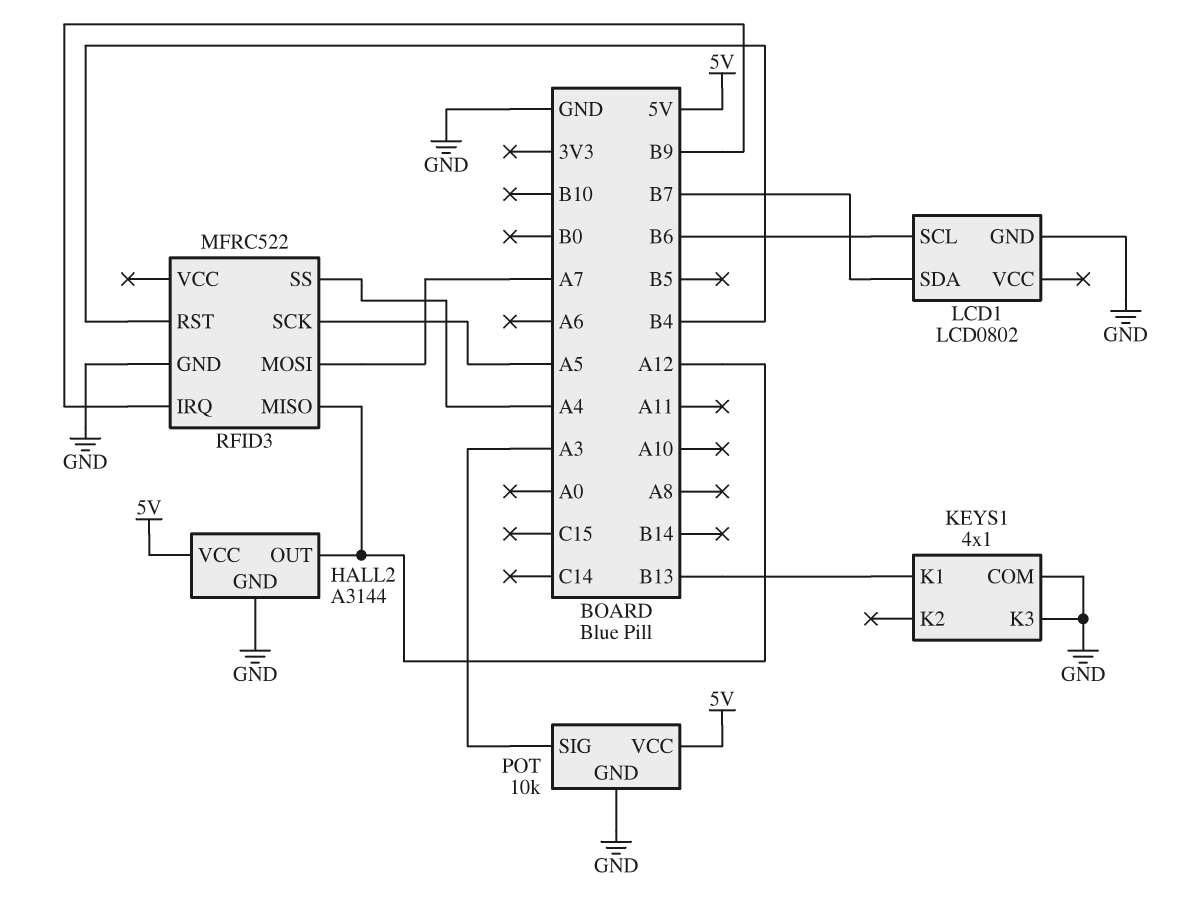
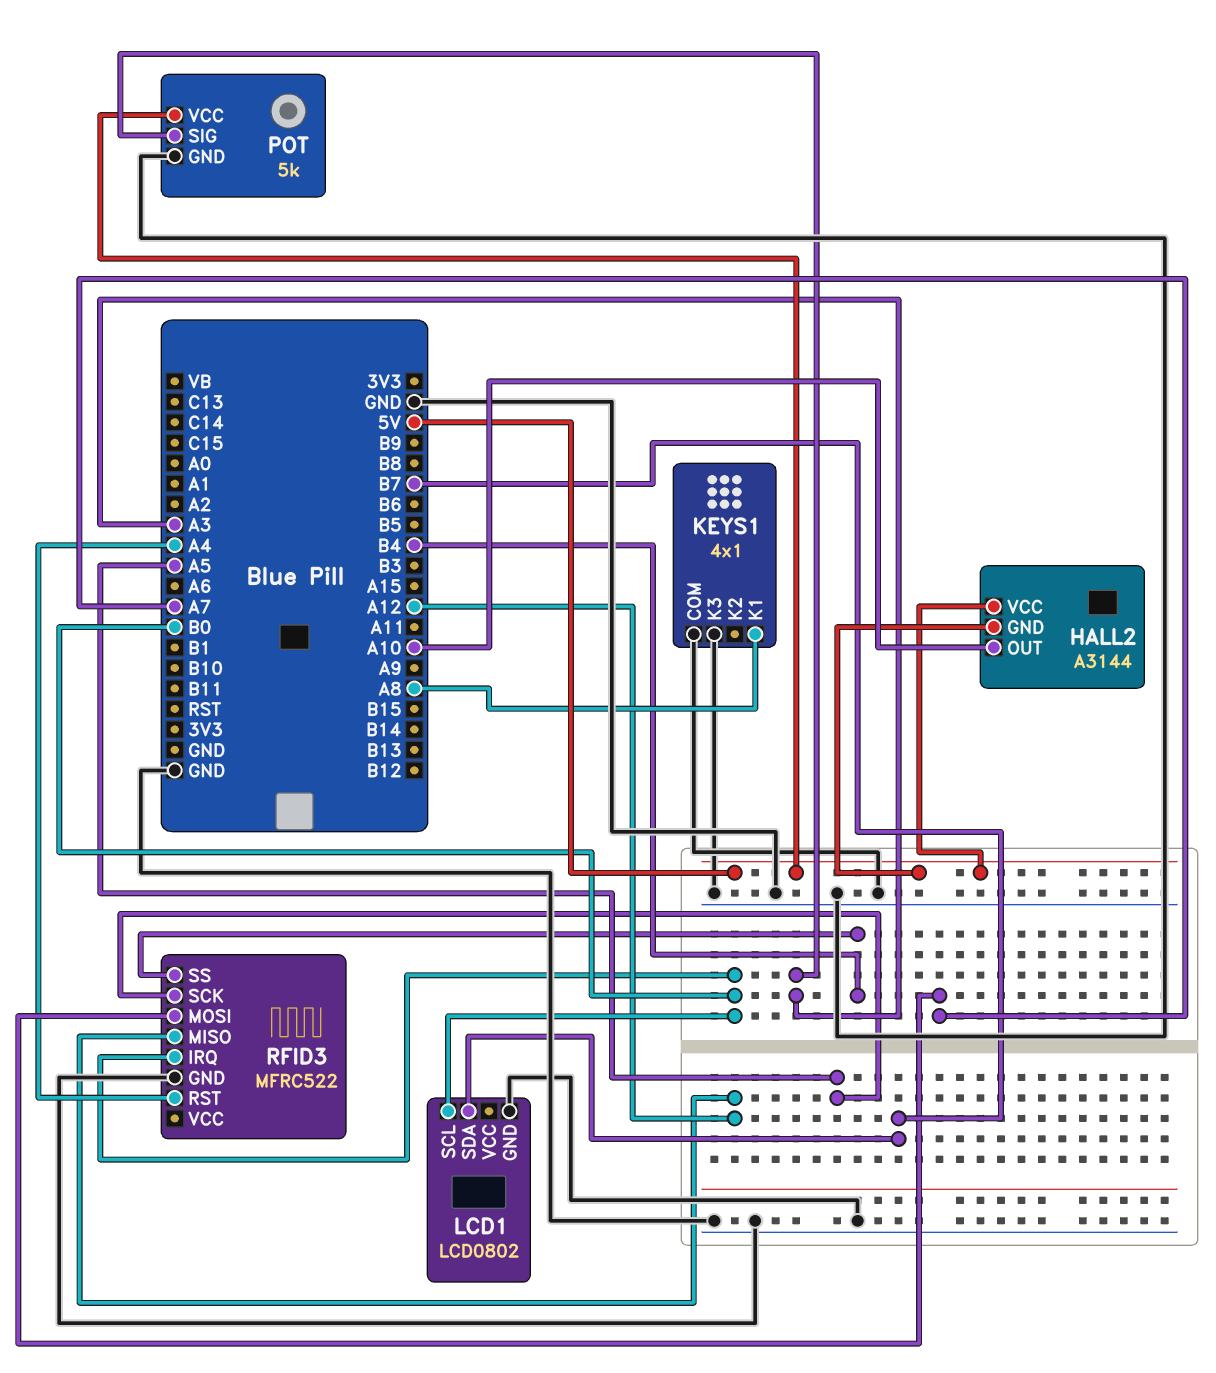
HALL2 pin GND: GND -> 5V
HALL2 pin OUT: A12 -> A10
KEYS1 pin K1: B13 -> A8
LCD1 pin SCL: B6 -> B0
POT: 10k -> 5k
RFID3 pin IRQ: B9 -> B0
RFID3 pin RST: B4 -> A4
RFID3 pin SS: A4 -> B4

